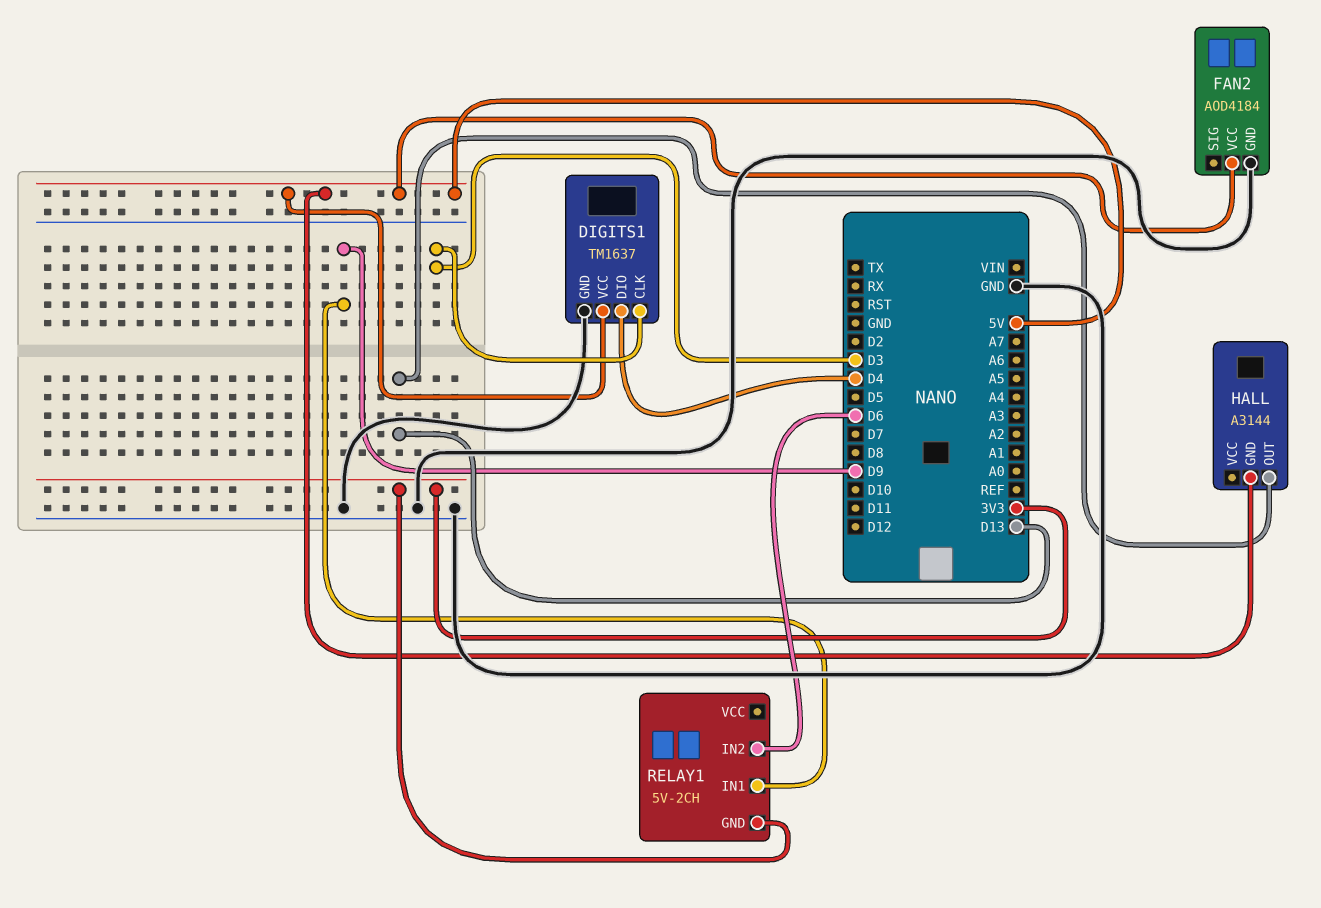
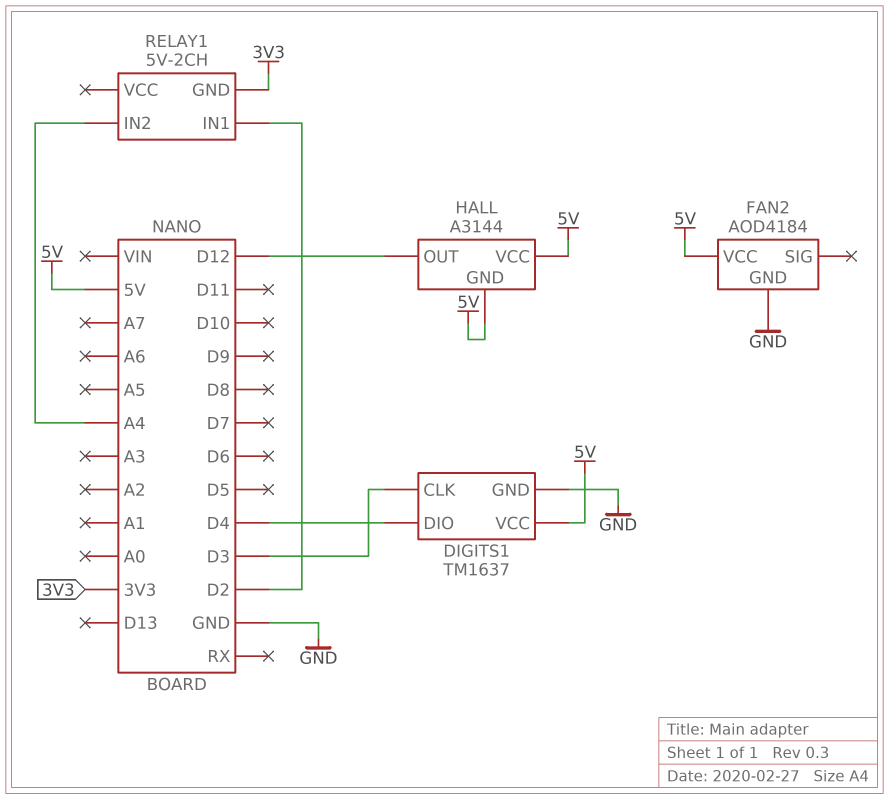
HALL pin OUT: D13 -> D12
HALL pin VCC: none -> 5V
RELAY1 pin IN1: D9 -> D2
RELAY1 pin IN2: D6 -> A4

